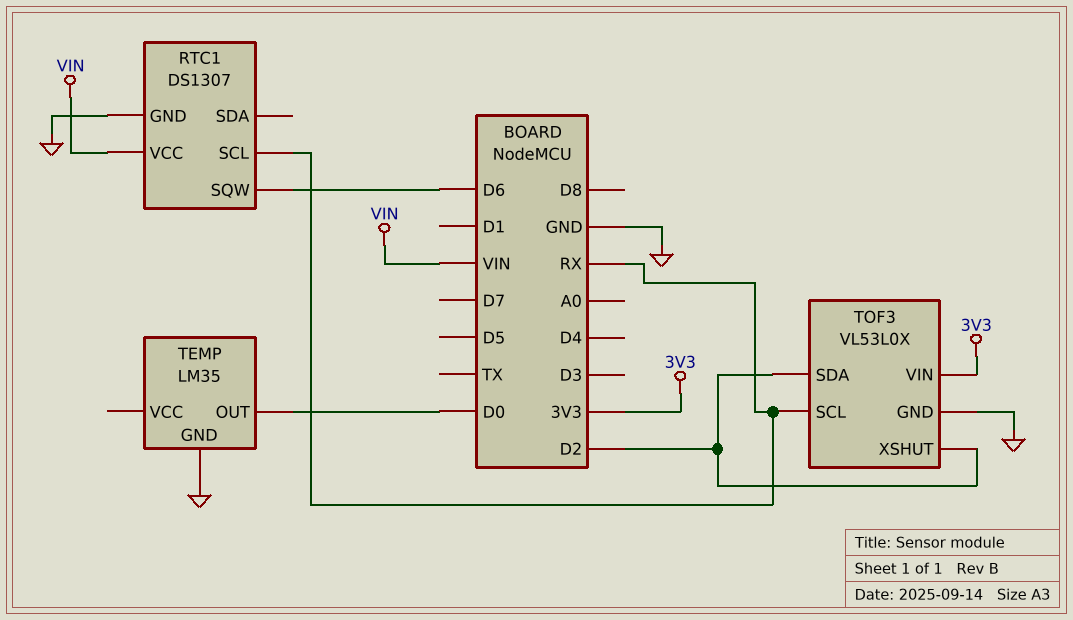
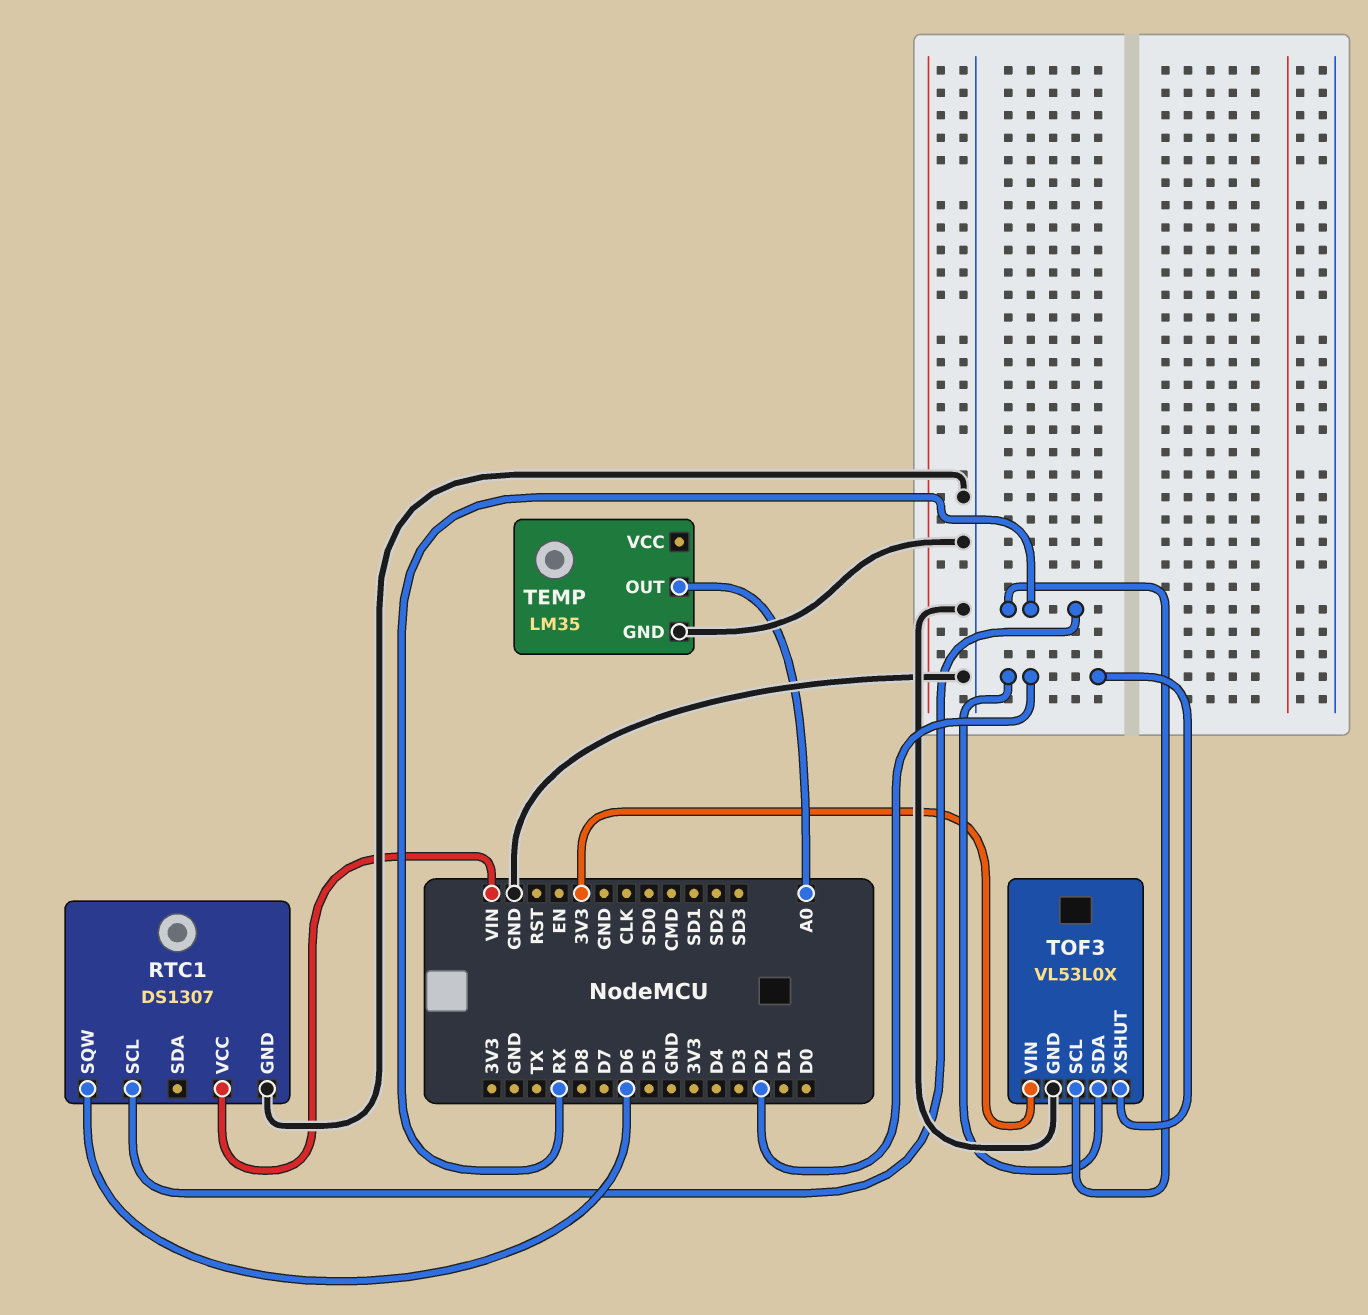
TEMP pin OUT: D0 -> A0

